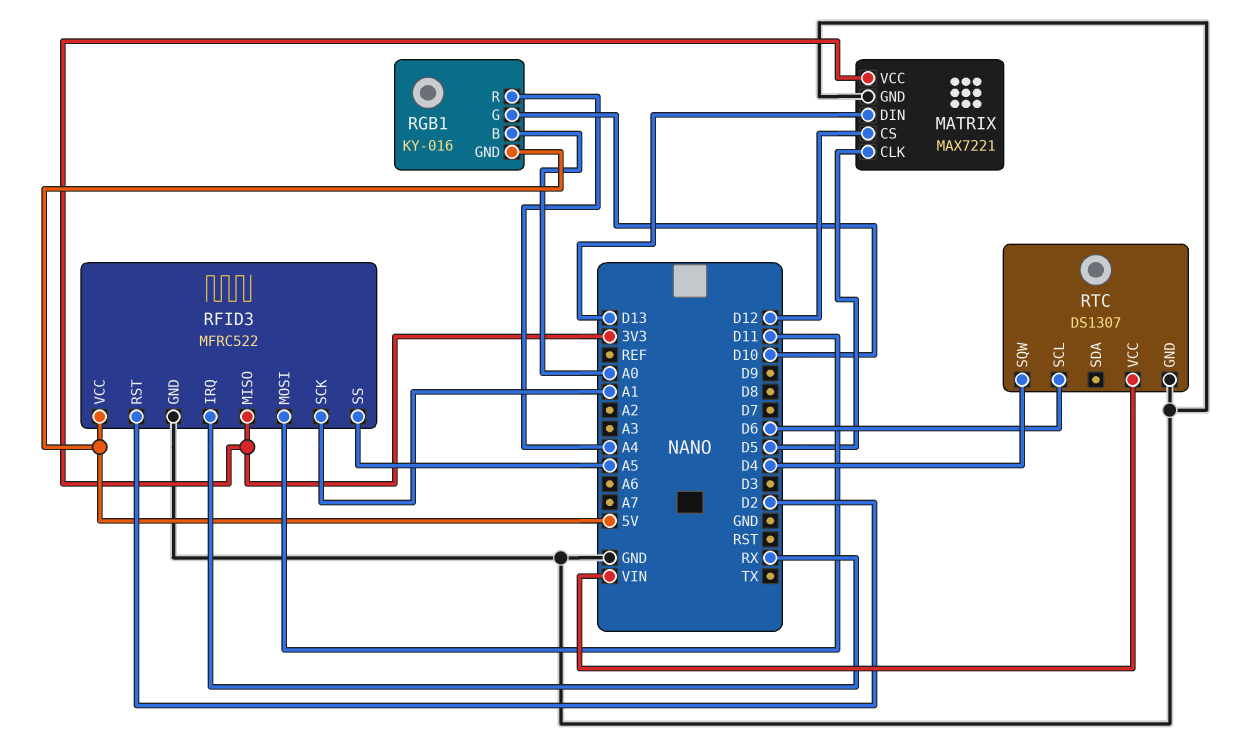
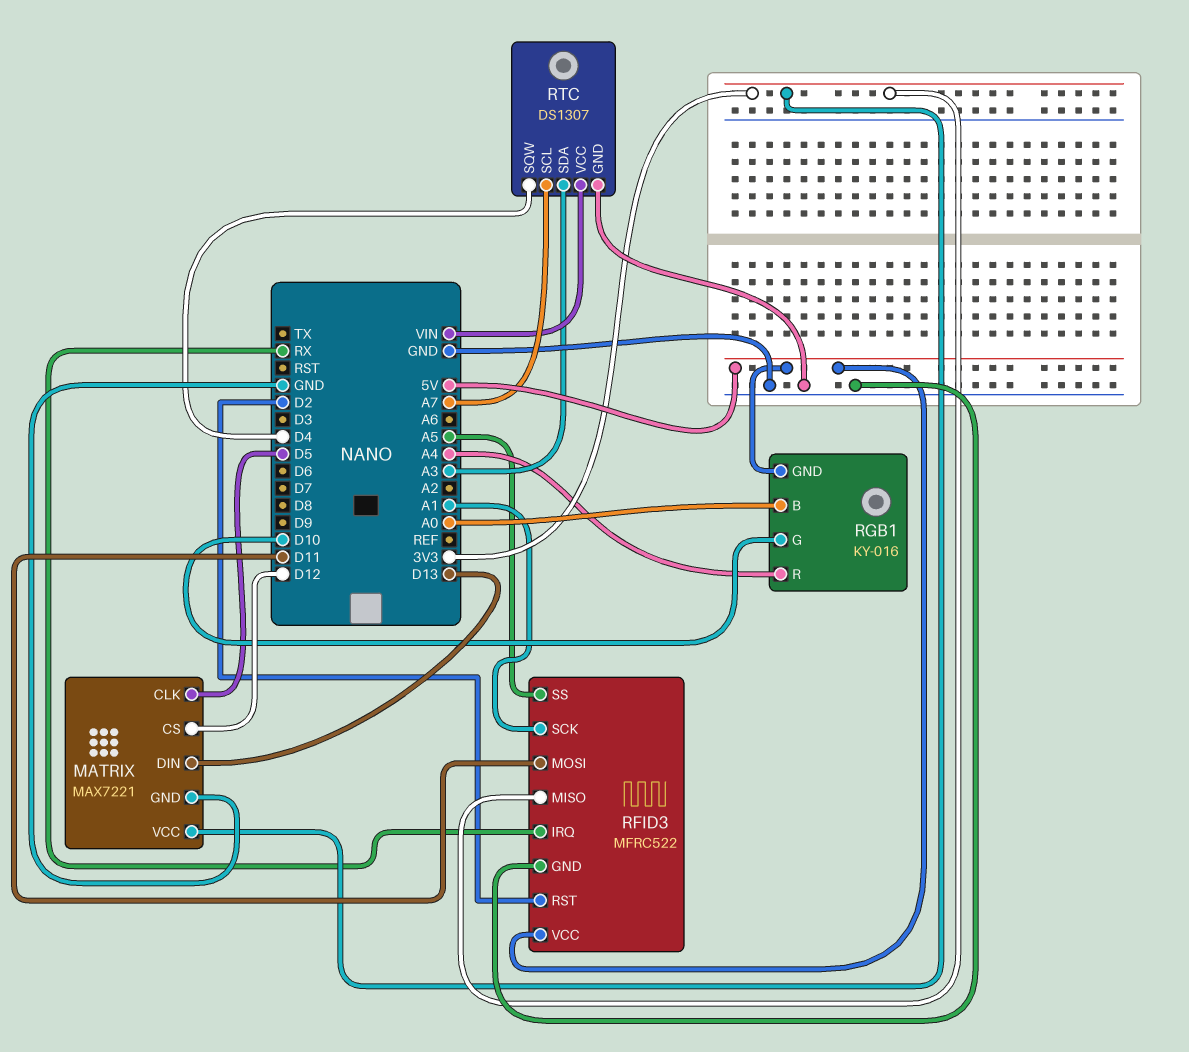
RTC pin SCL: D6 -> A7
RTC pin SDA: none -> A3

